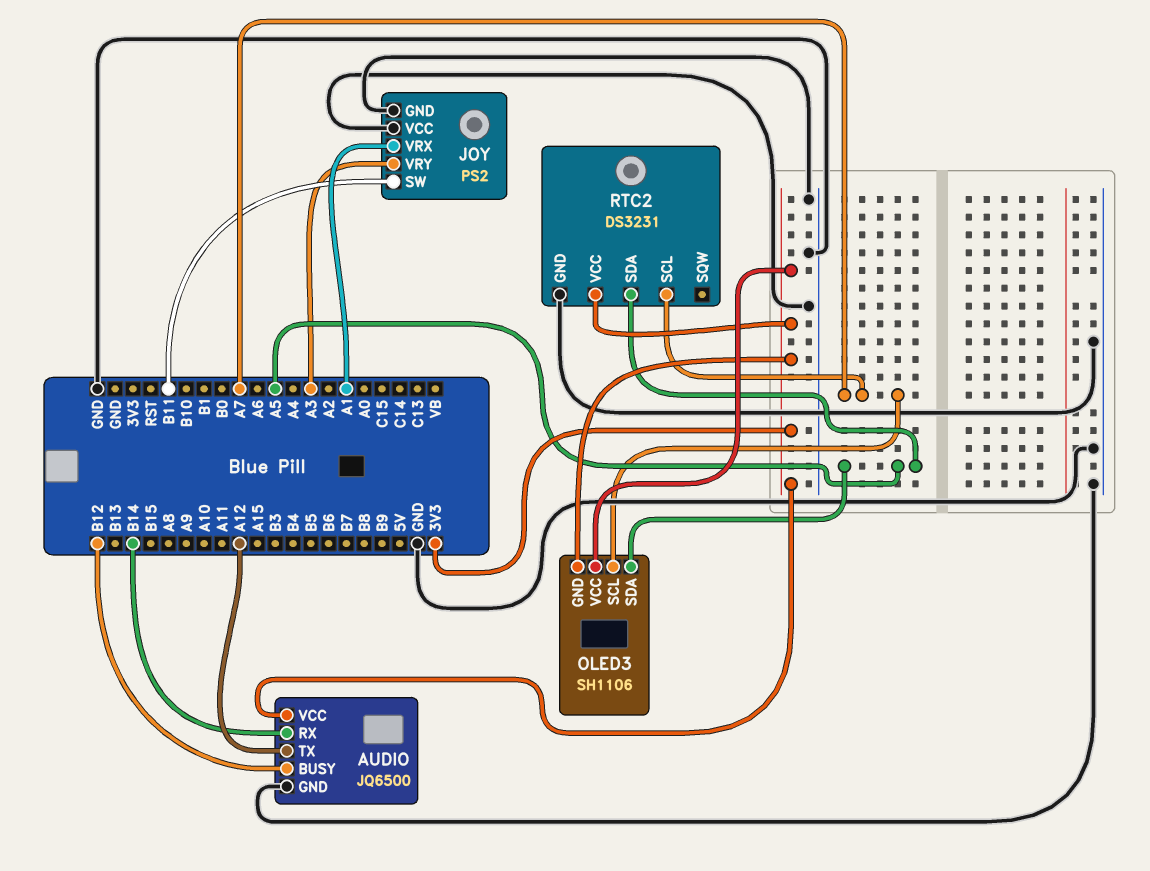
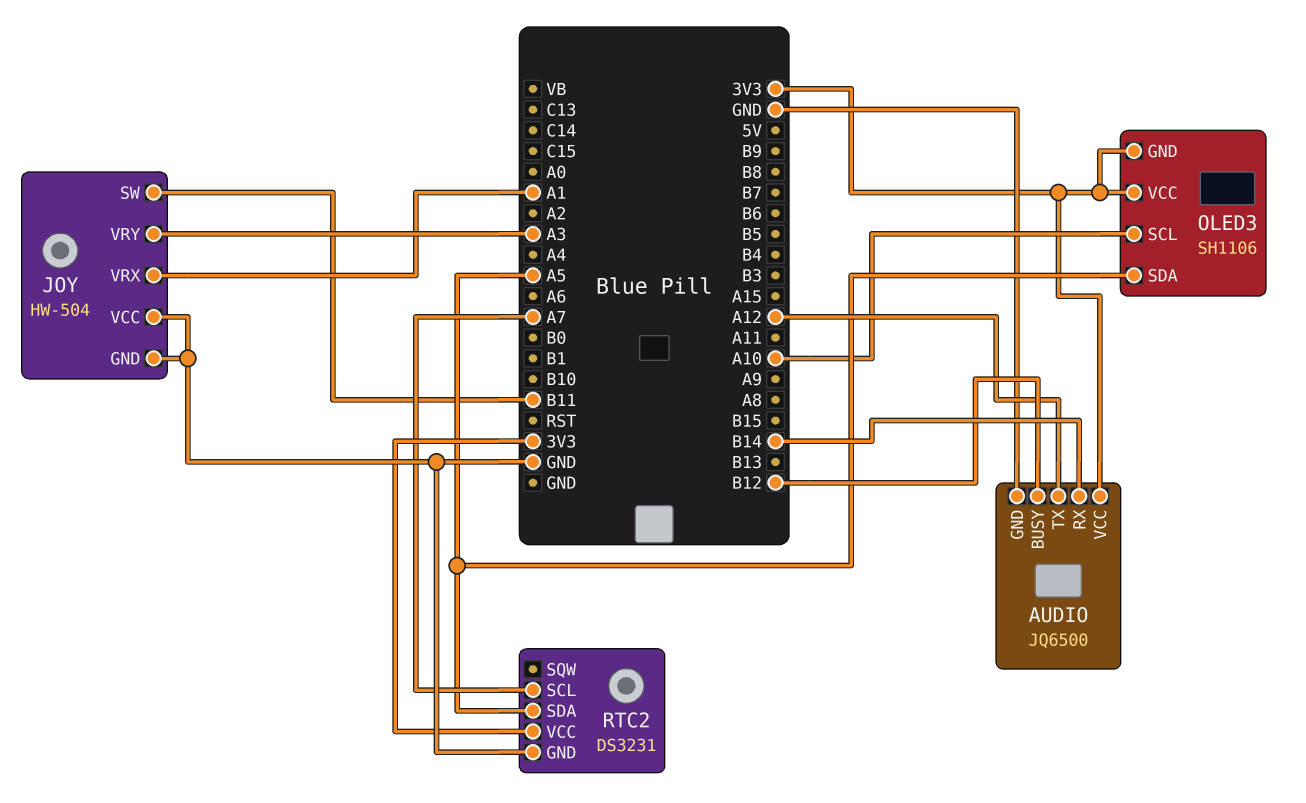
JOY: PS2 -> HW-504
OLED3 pin SCL: A7 -> A10

